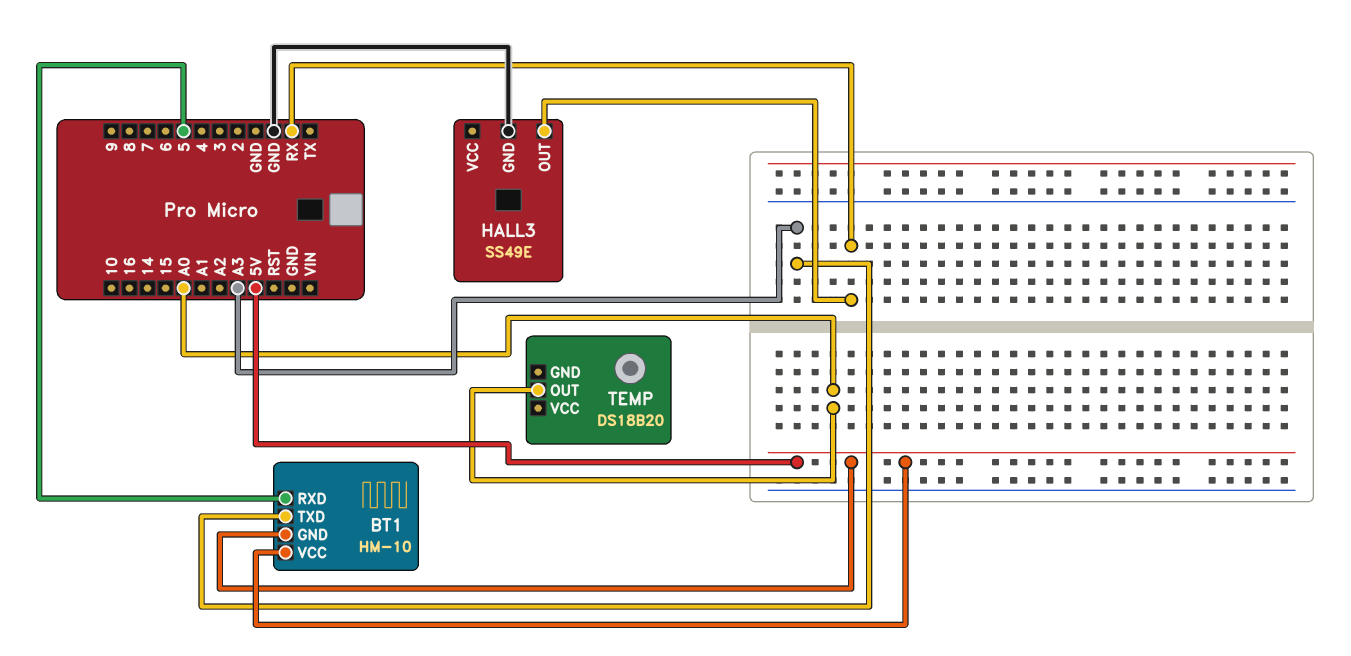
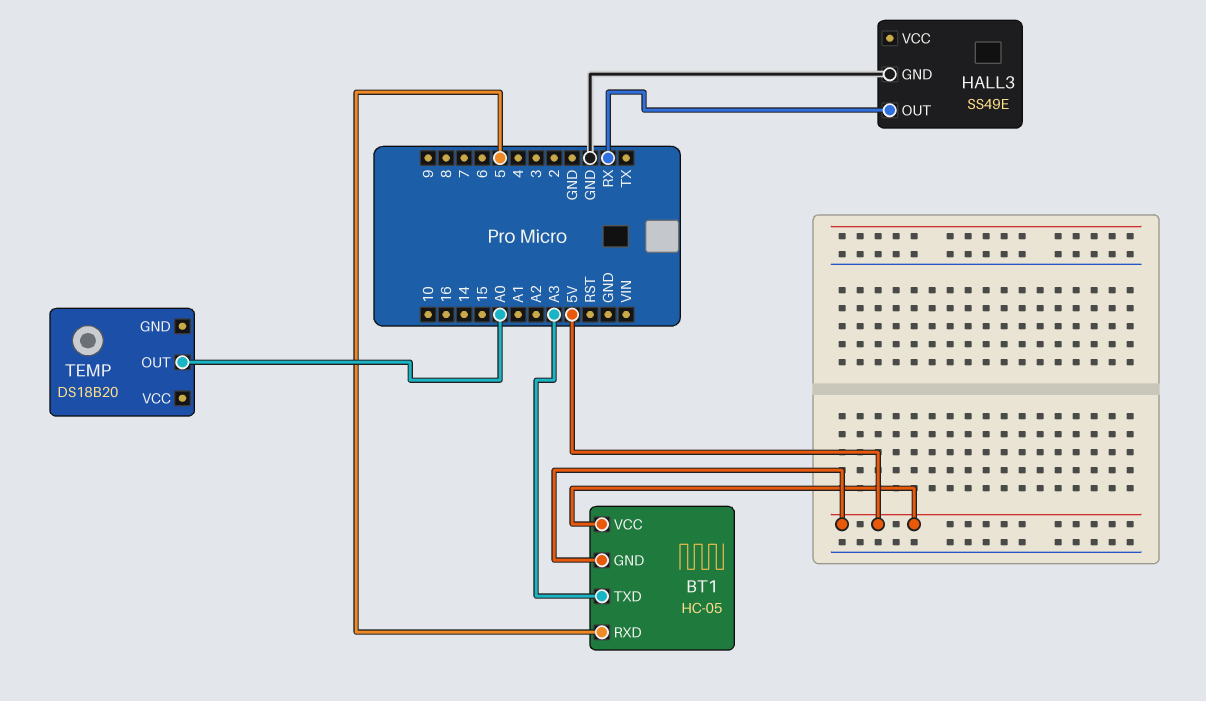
BT1: HM-10 -> HC-05

